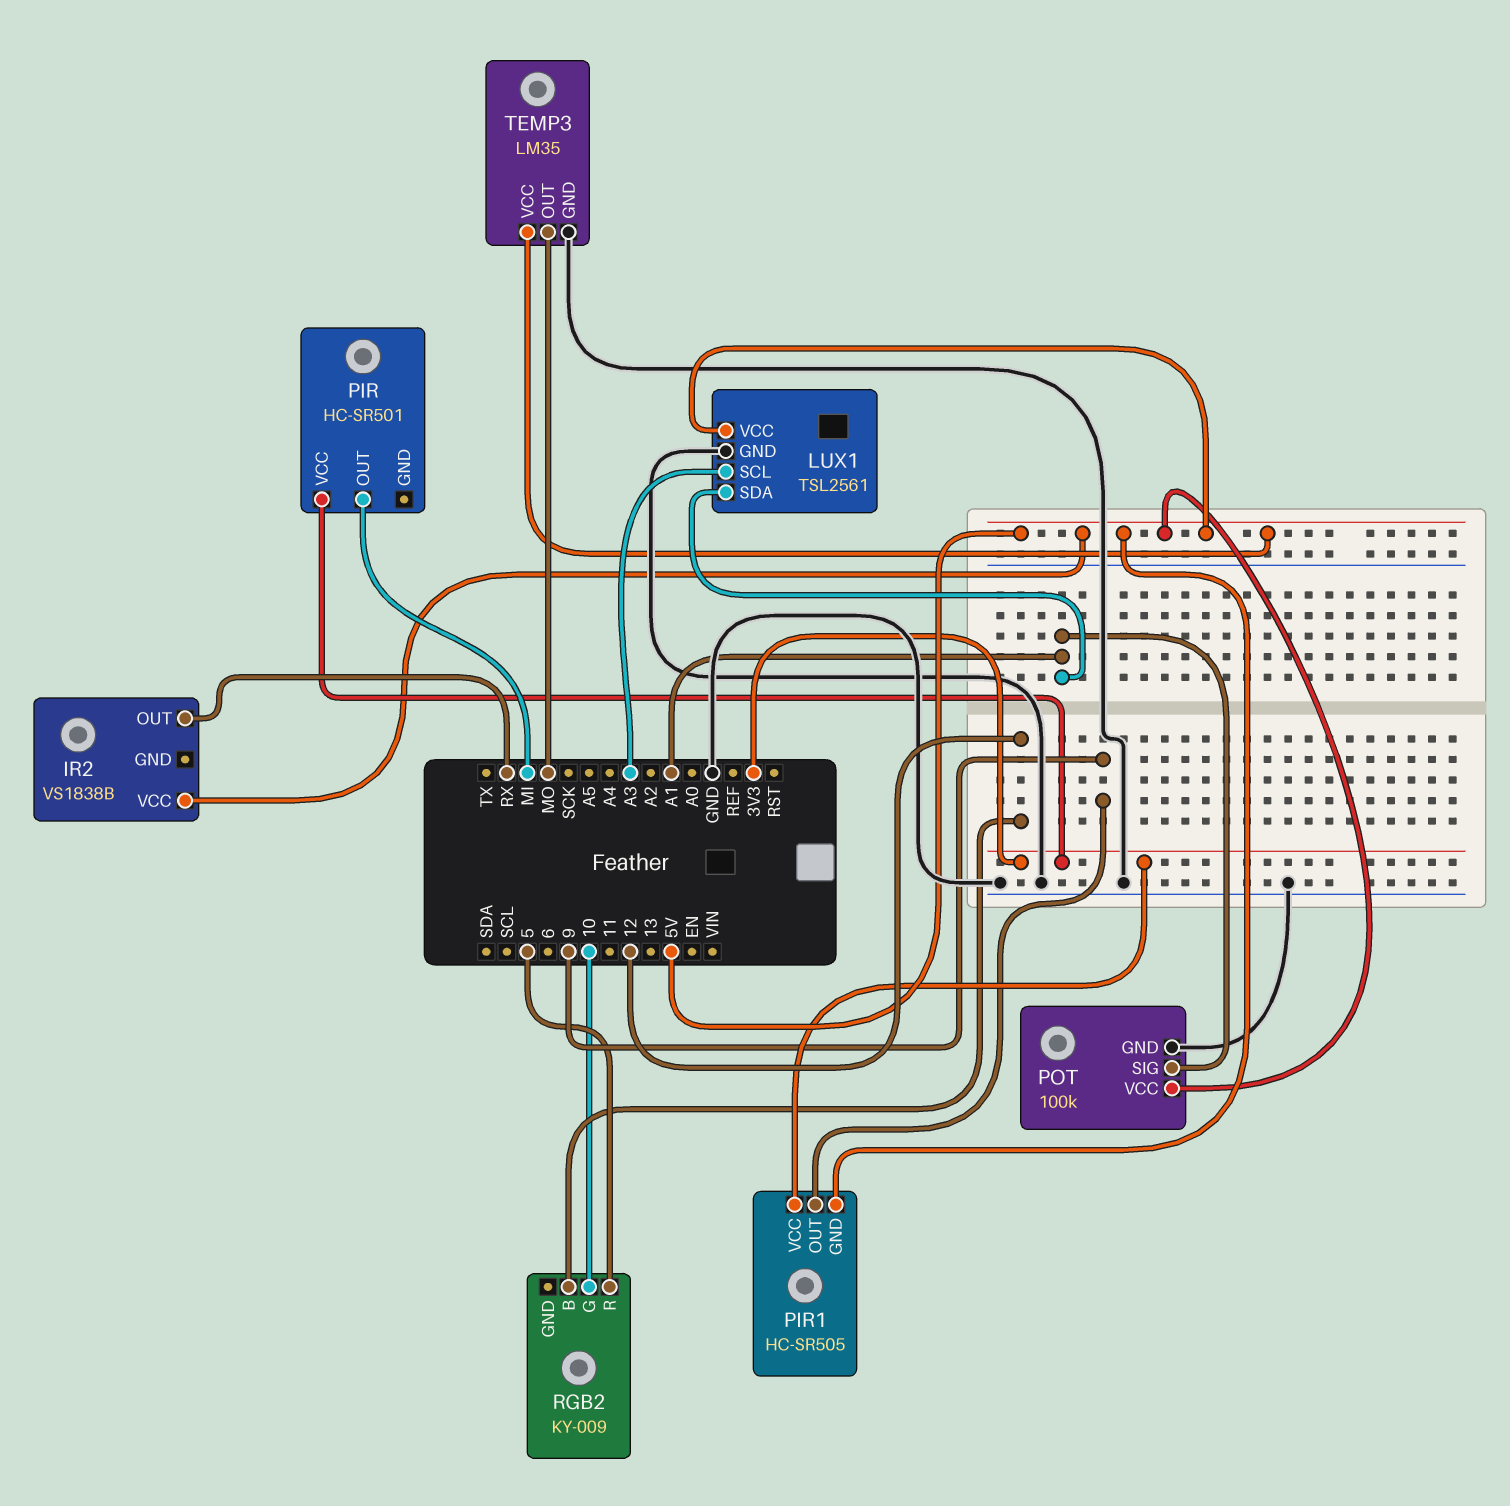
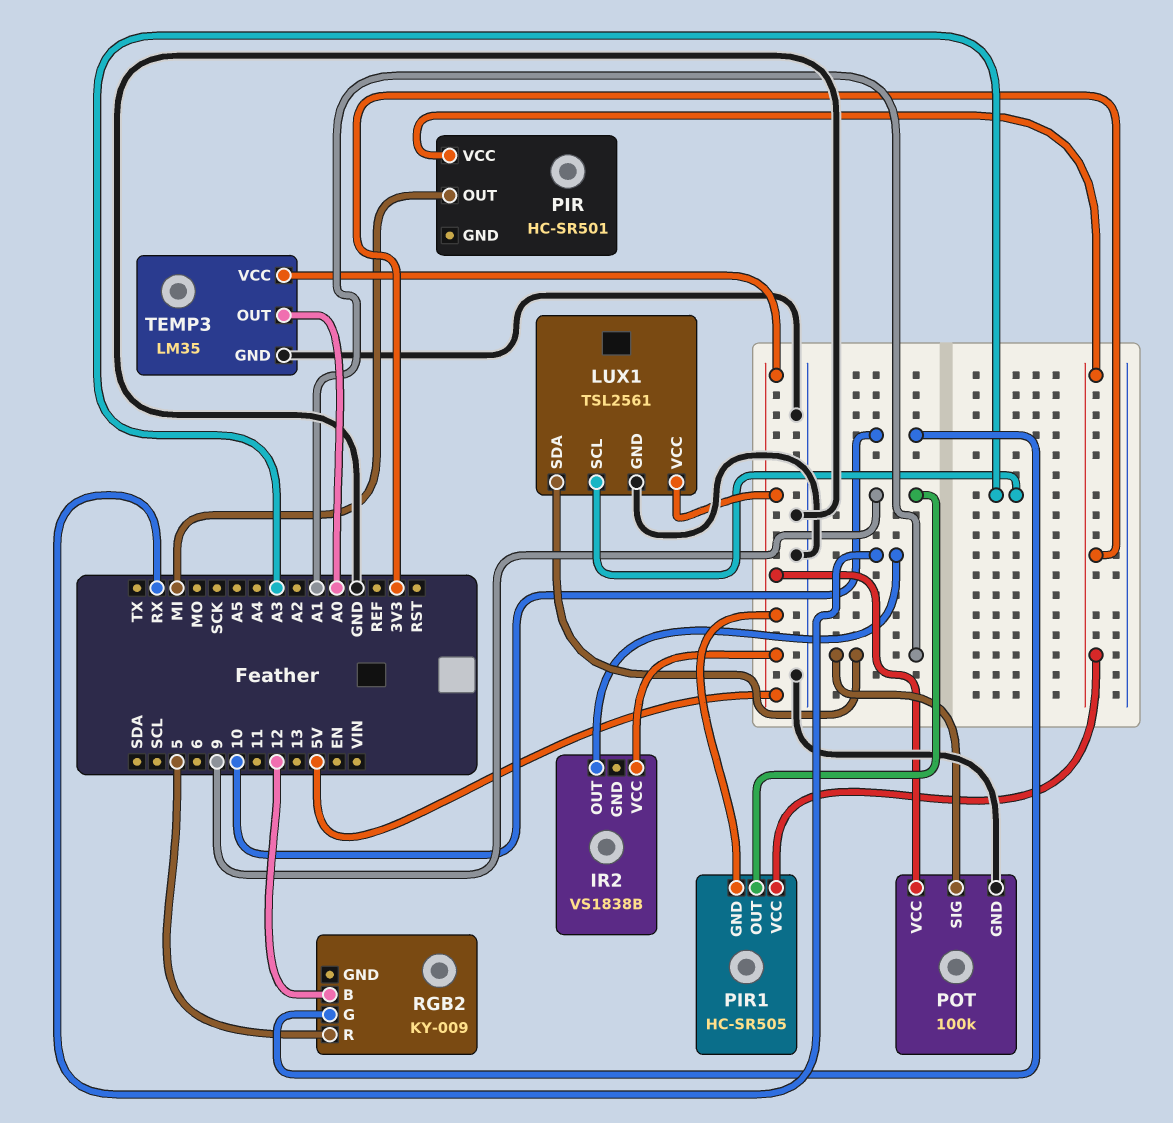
TEMP3 pin OUT: MO -> A0

